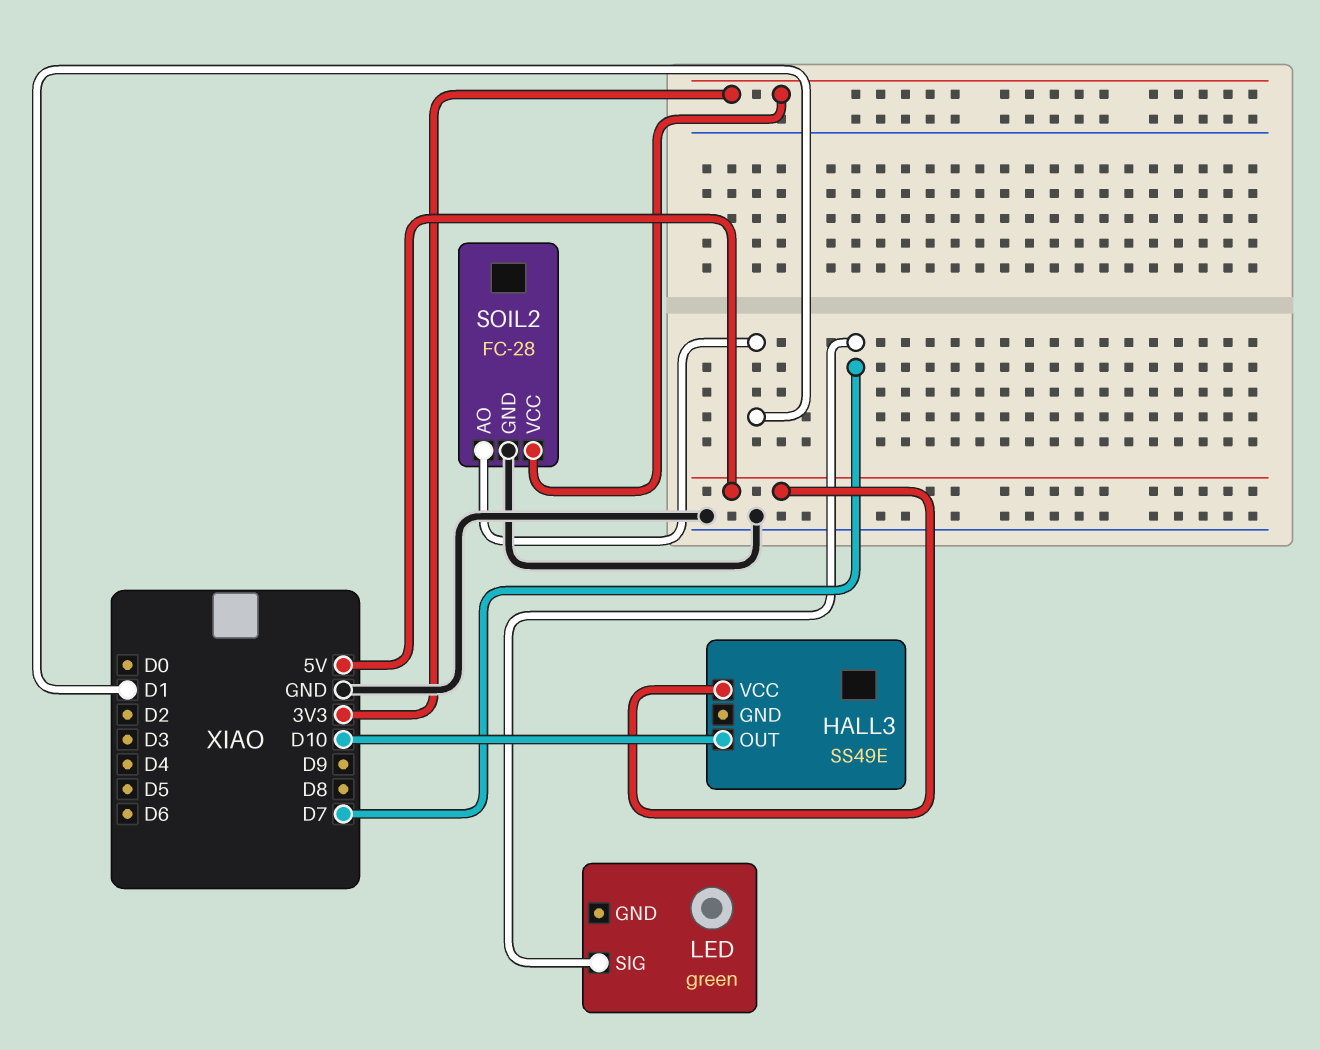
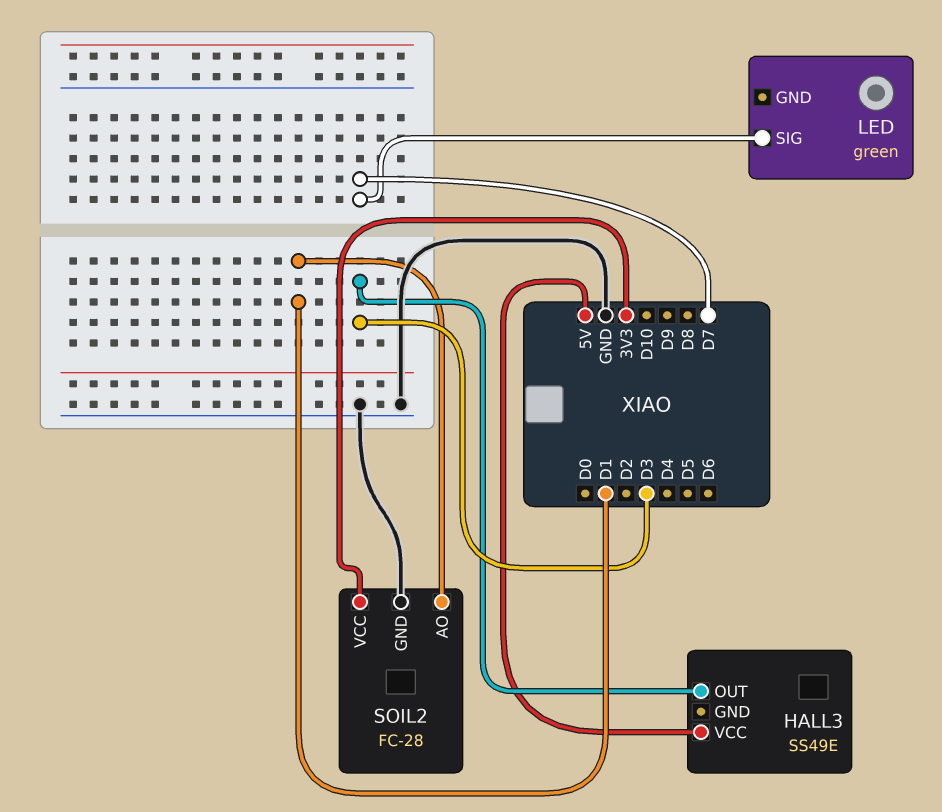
HALL3 pin OUT: D10 -> D3

